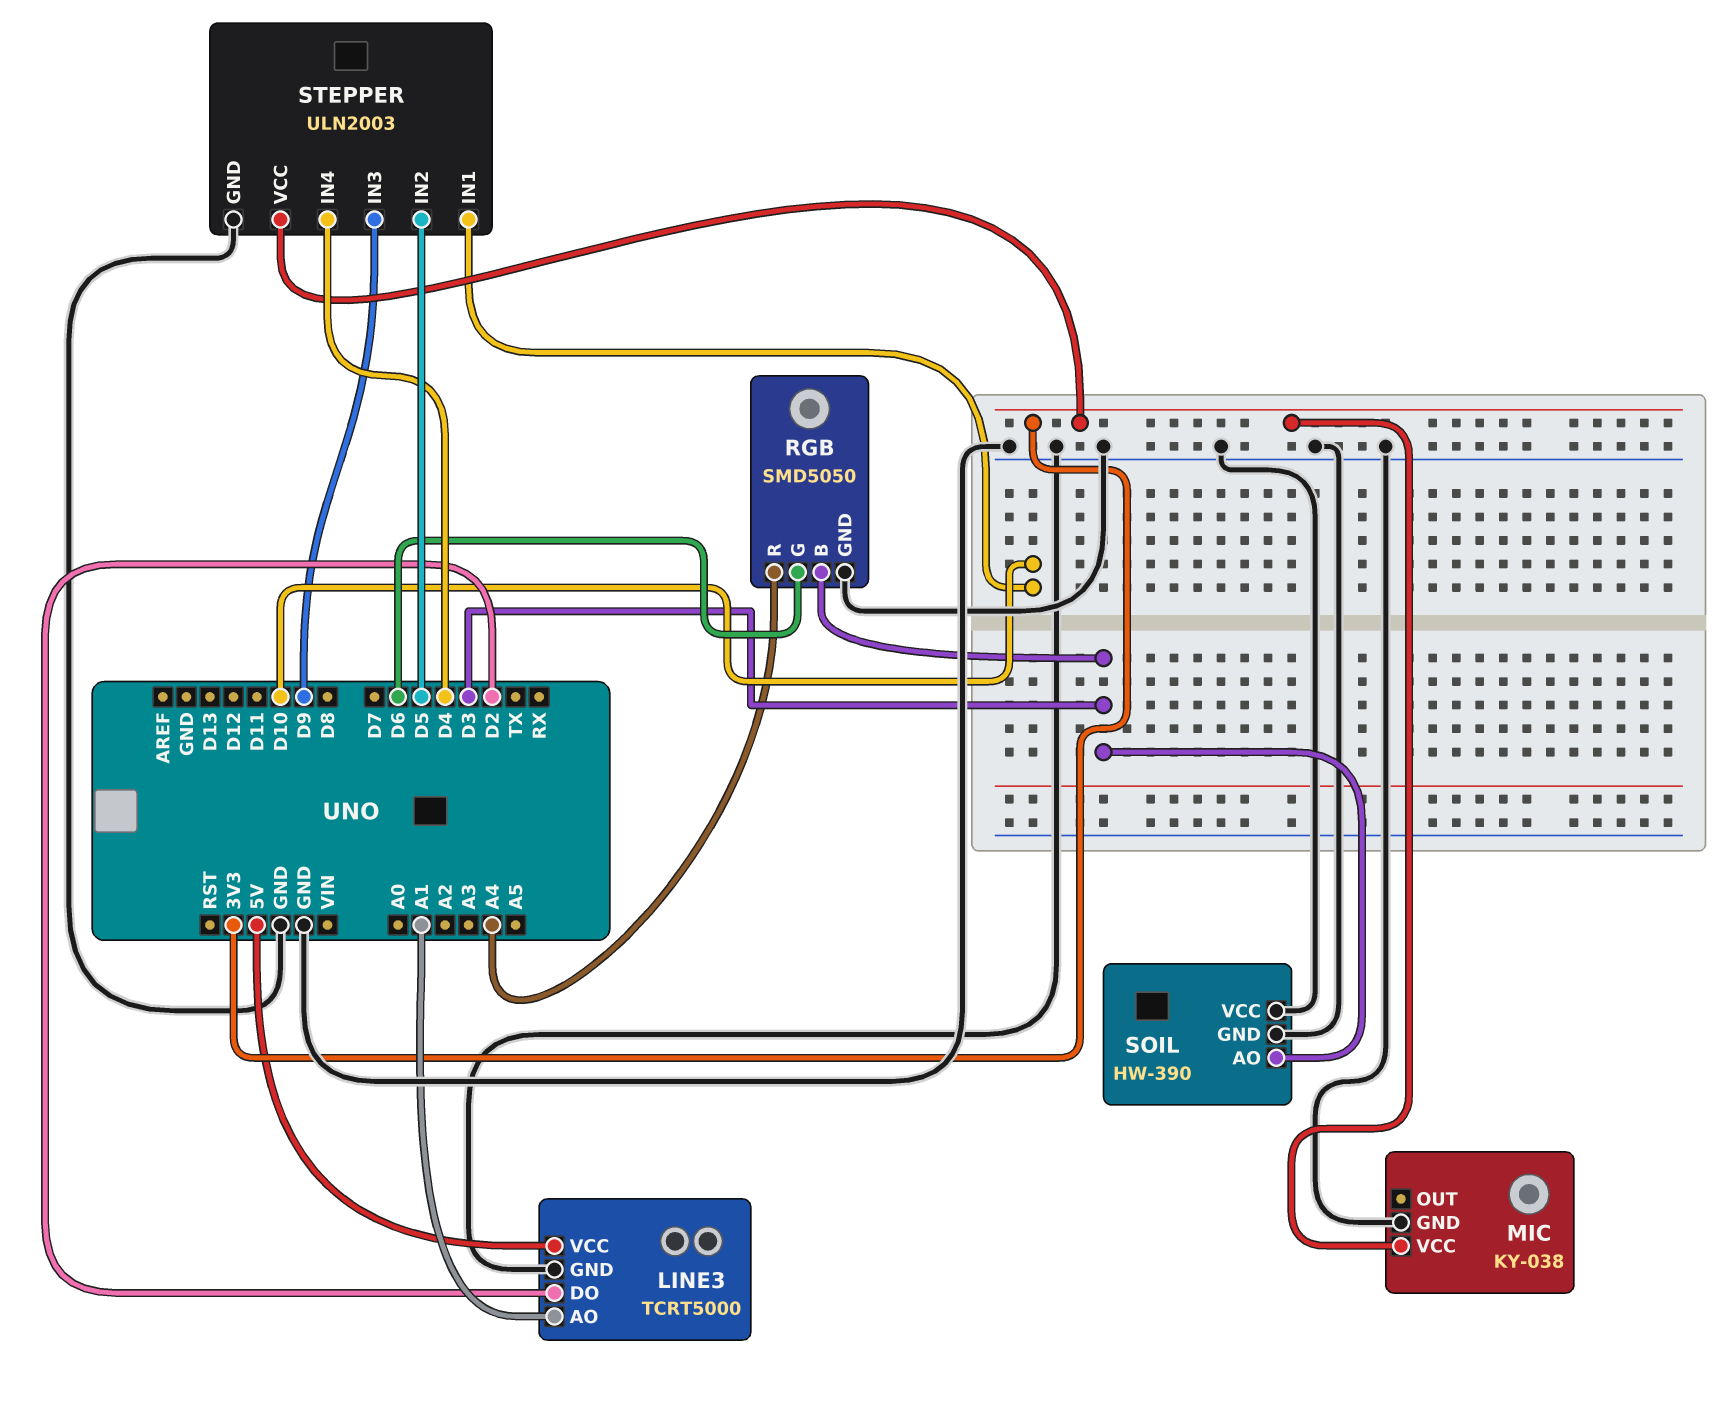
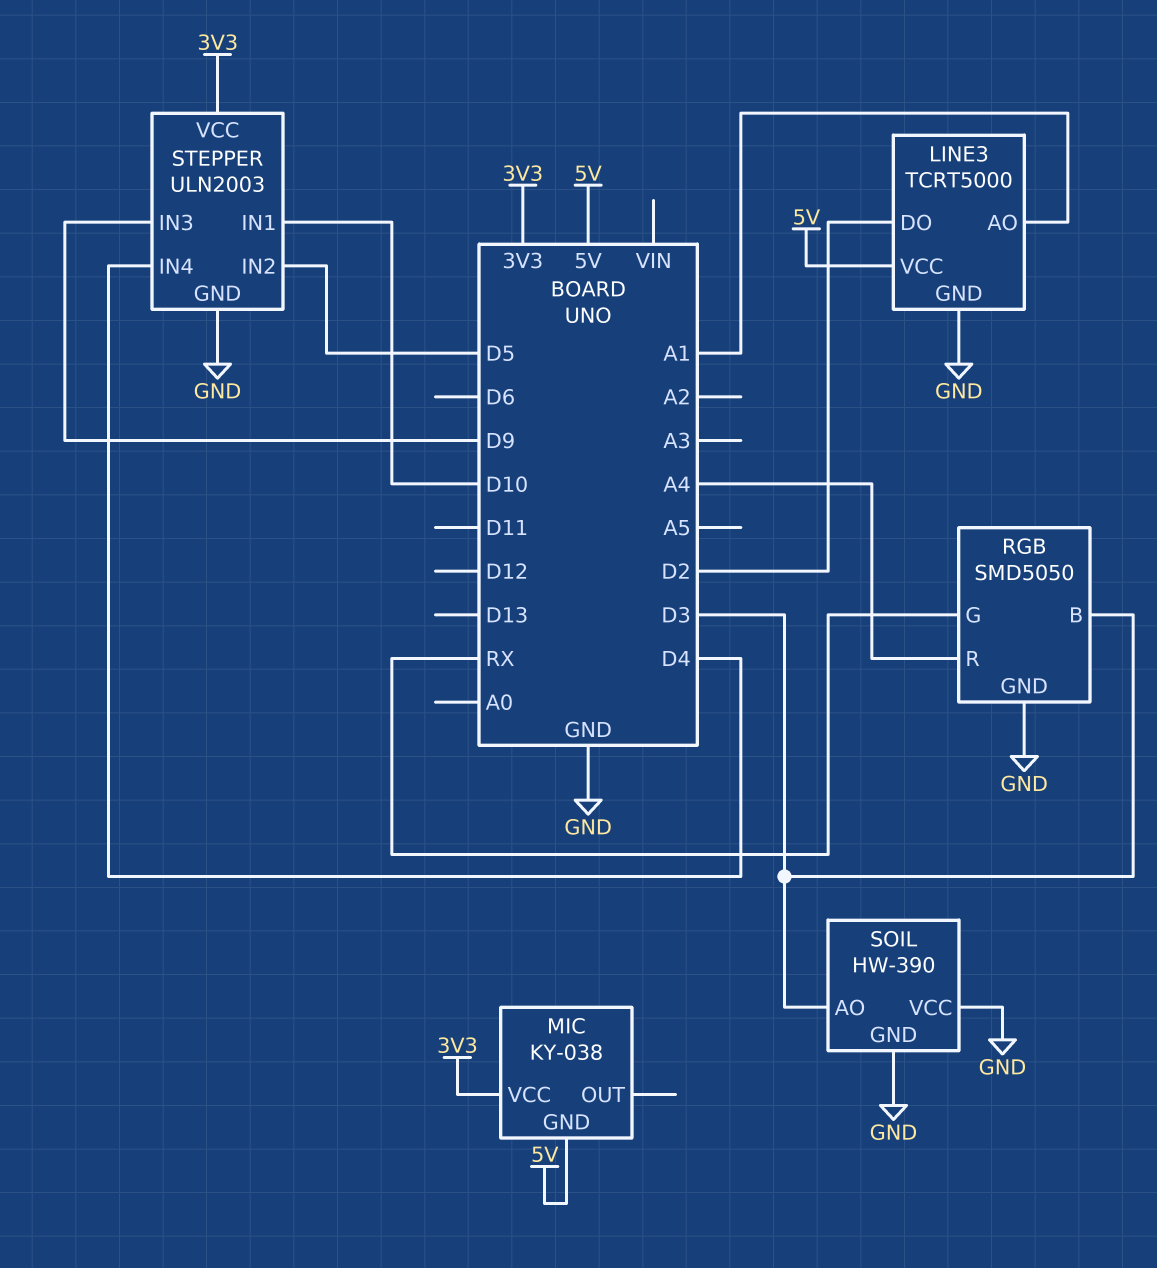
MIC pin GND: GND -> 5V
RGB pin G: D6 -> RX

